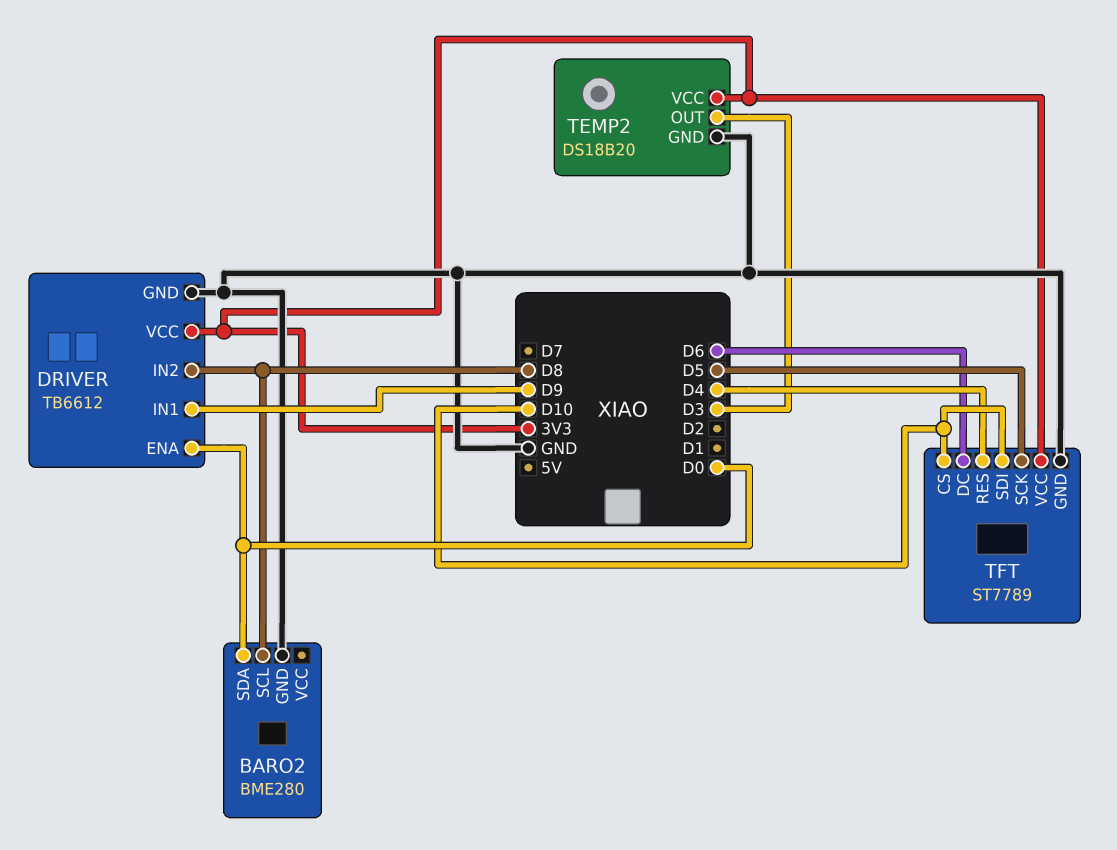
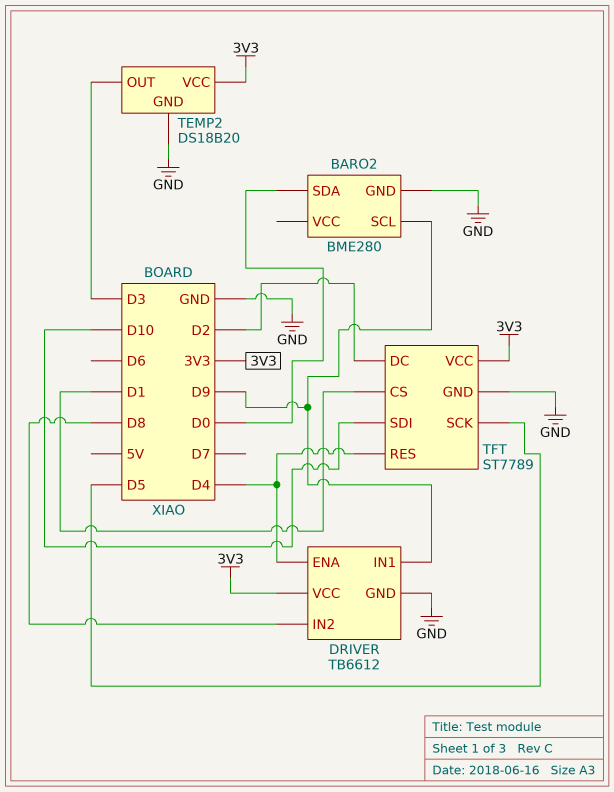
BARO2 pin SCL: D8 -> D9
DRIVER pin ENA: D0 -> D4
TFT pin CS: D10 -> D1
TFT pin DC: D6 -> D2

